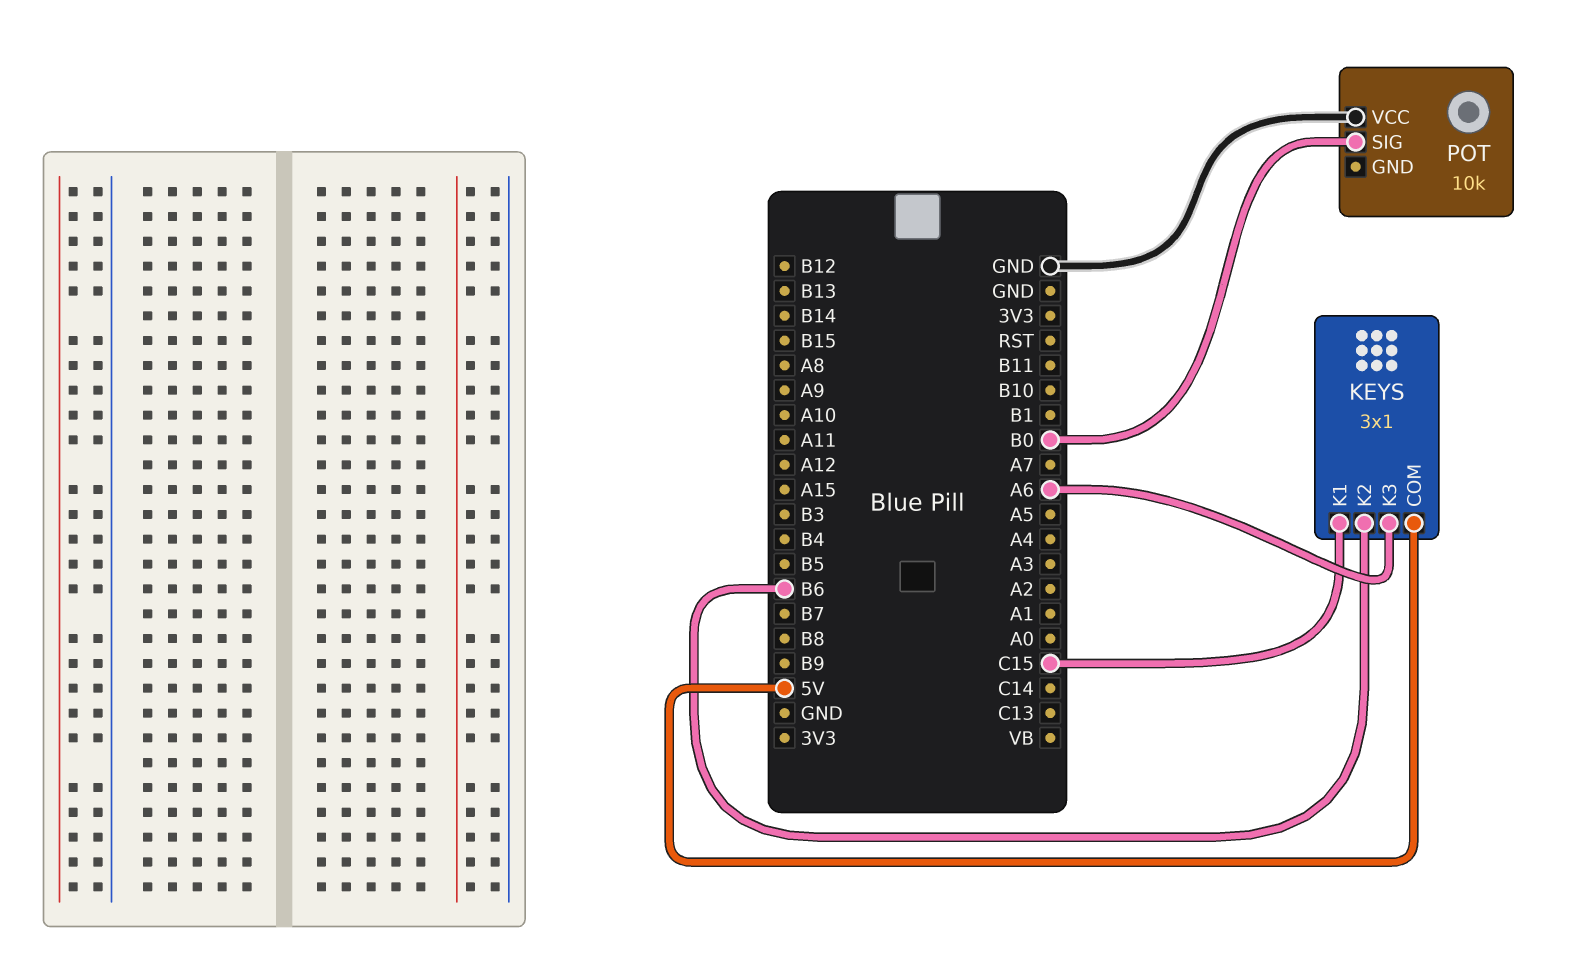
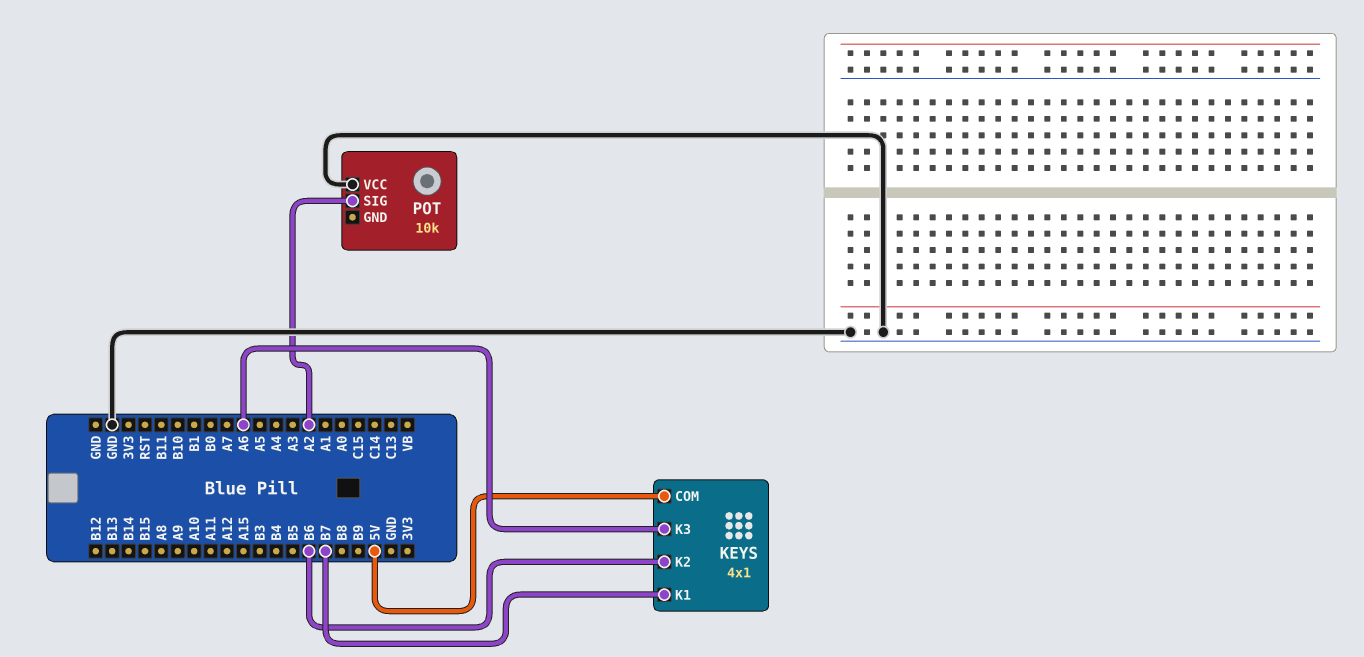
KEYS: 3x1 -> 4x1
KEYS pin K1: C15 -> B7
POT pin SIG: B0 -> A2

